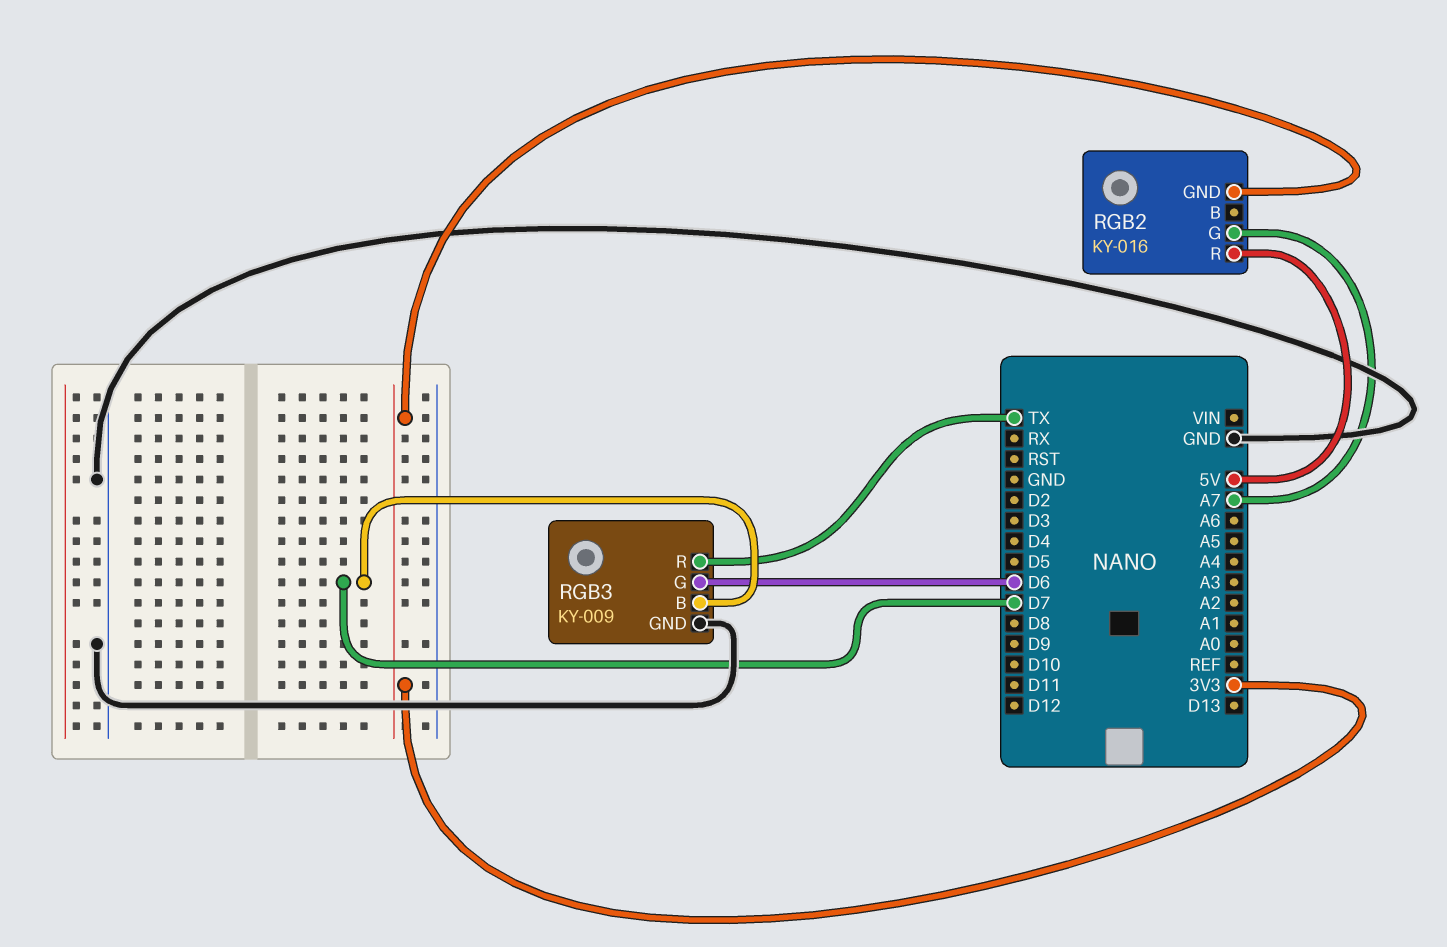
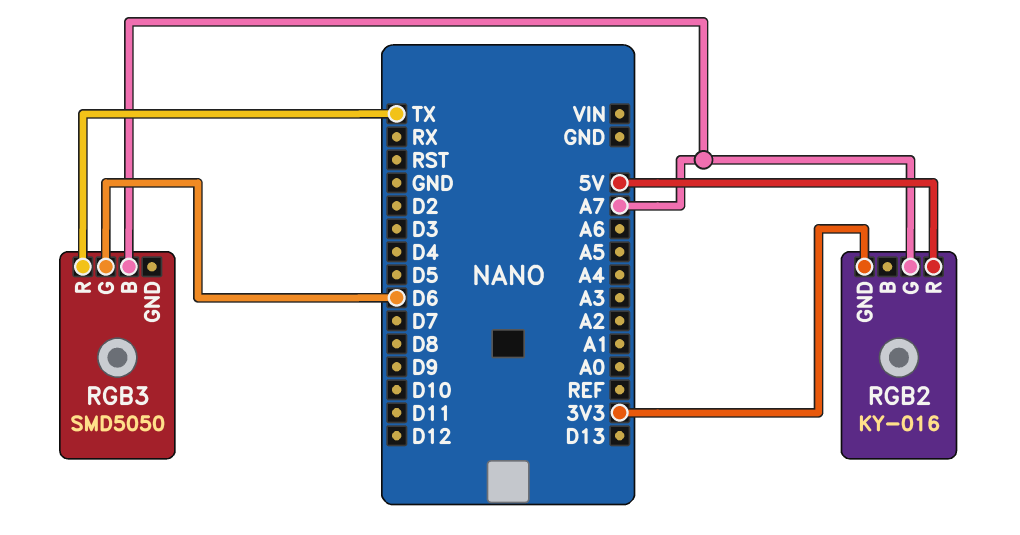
RGB3: KY-009 -> SMD5050
RGB3 pin B: D7 -> A7
RGB3 pin GND: GND -> none

